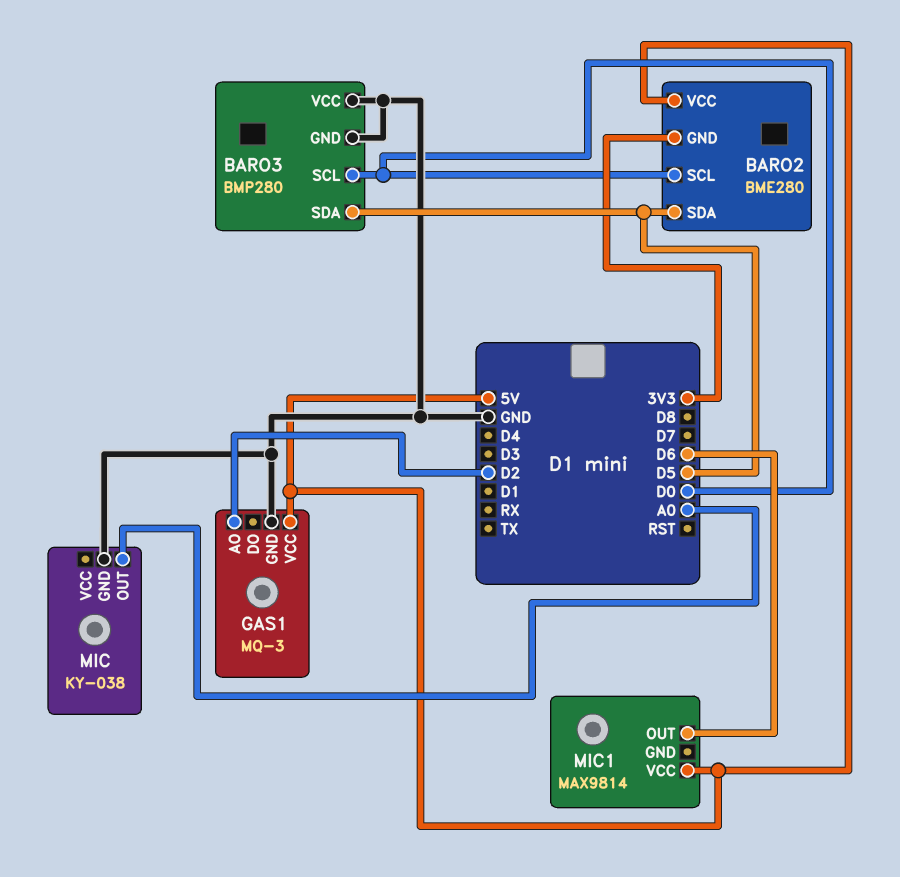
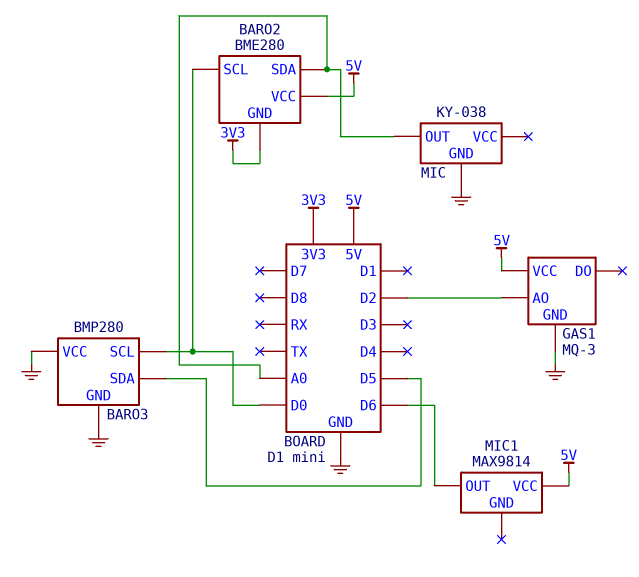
BARO2 pin SDA: D5 -> A0

